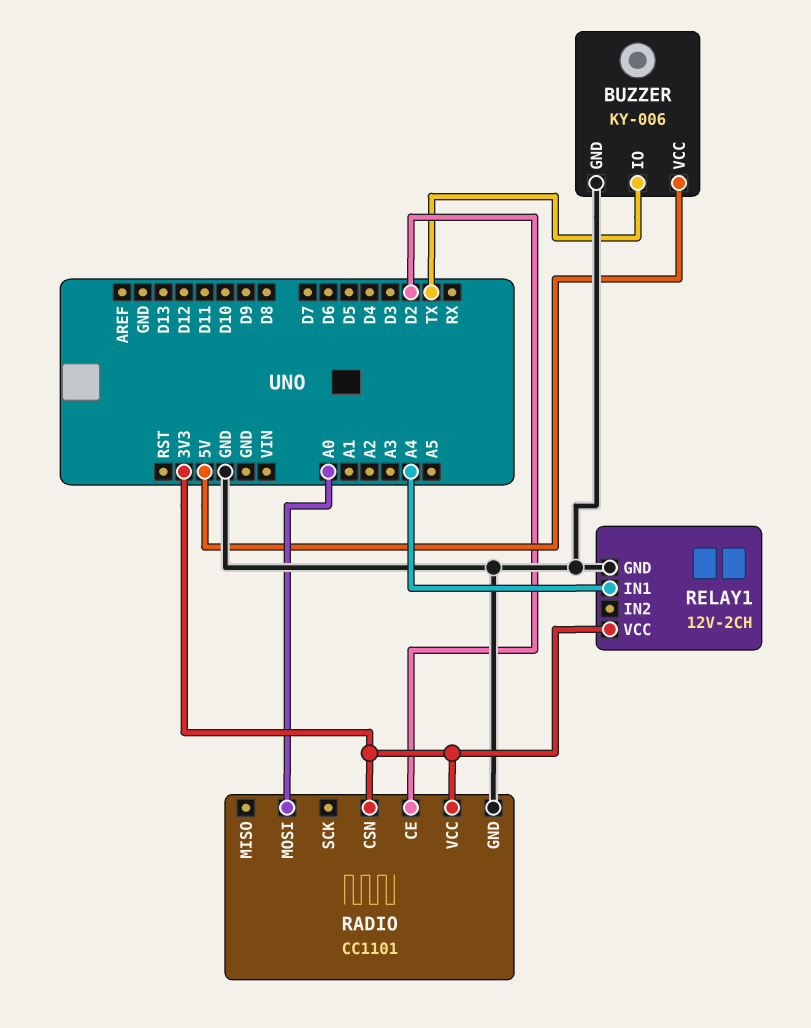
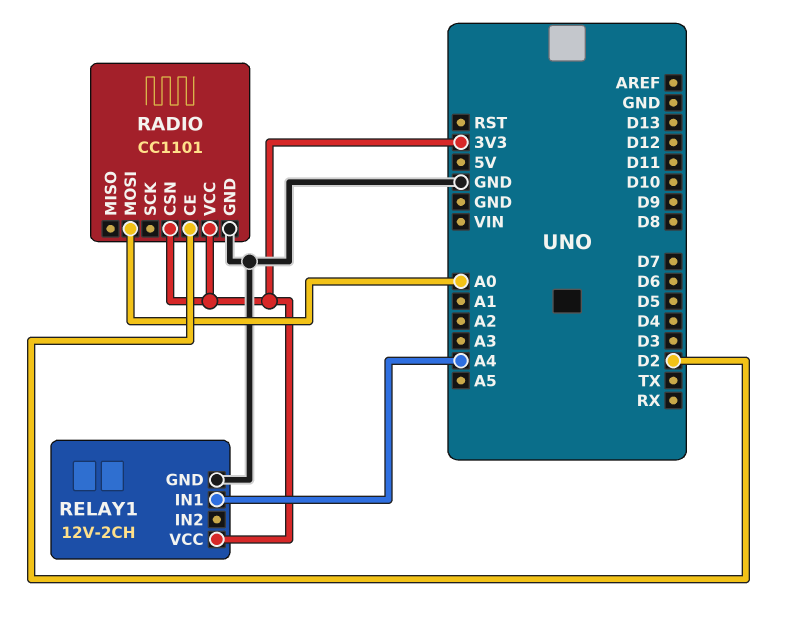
BUZZER: KY-006 -> none
BUZZER pin GND: GND -> none
BUZZER pin IO: TX -> none
BUZZER pin VCC: 5V -> none

